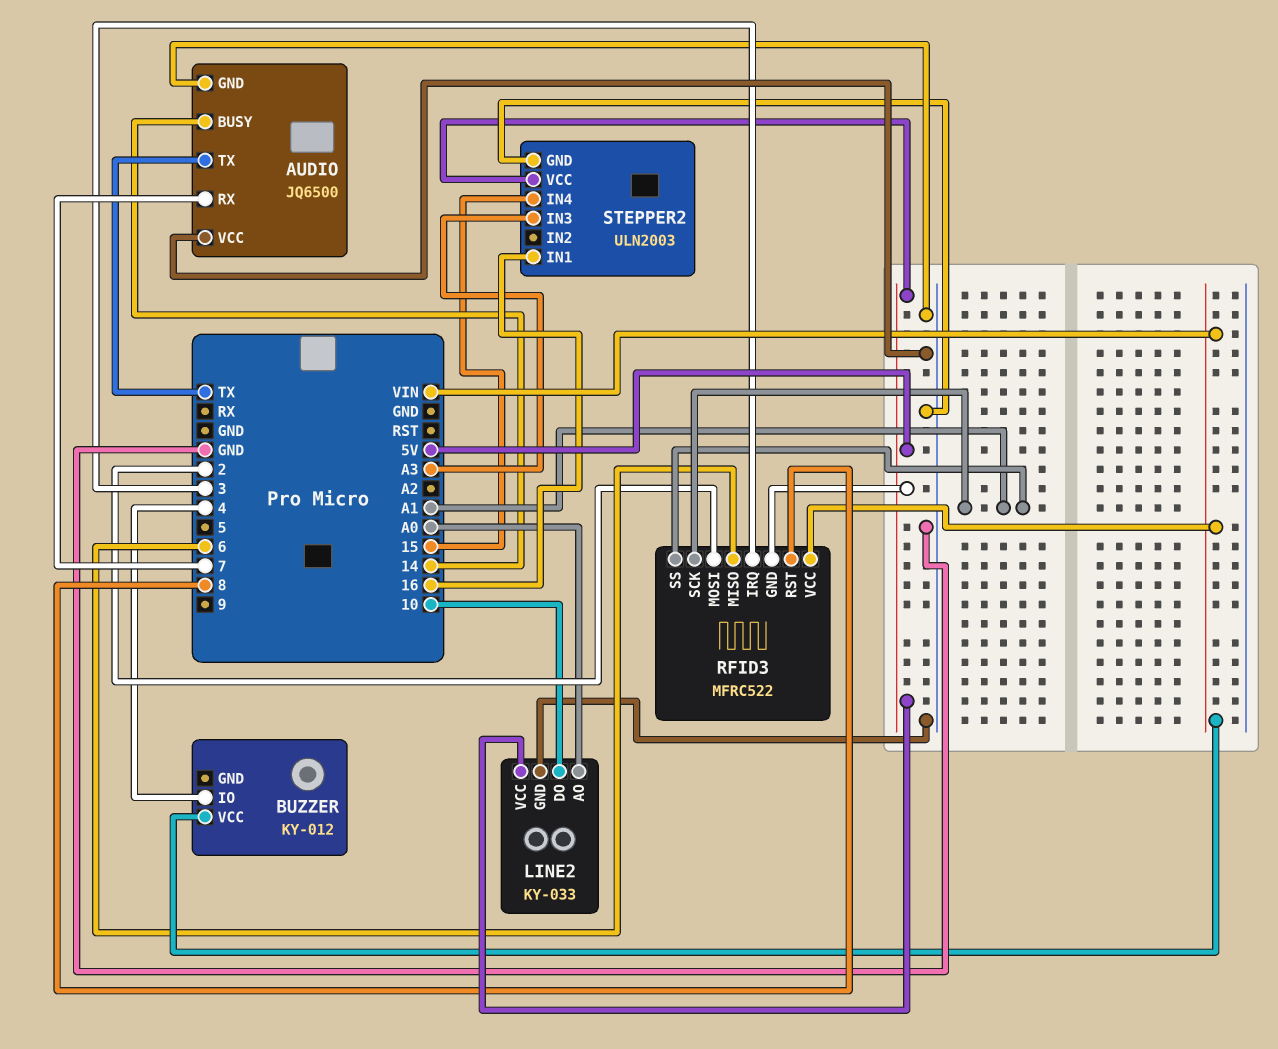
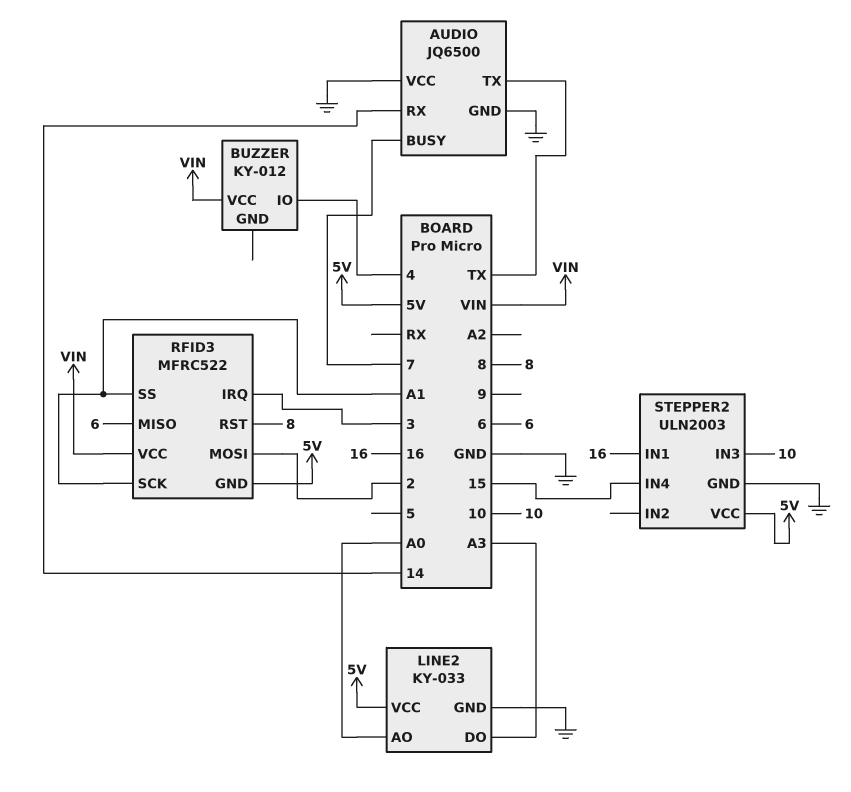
AUDIO pin BUSY: 14 -> 7
AUDIO pin RX: 7 -> 14
LINE2 pin DO: 10 -> A3
STEPPER2 pin IN3: A3 -> 10

